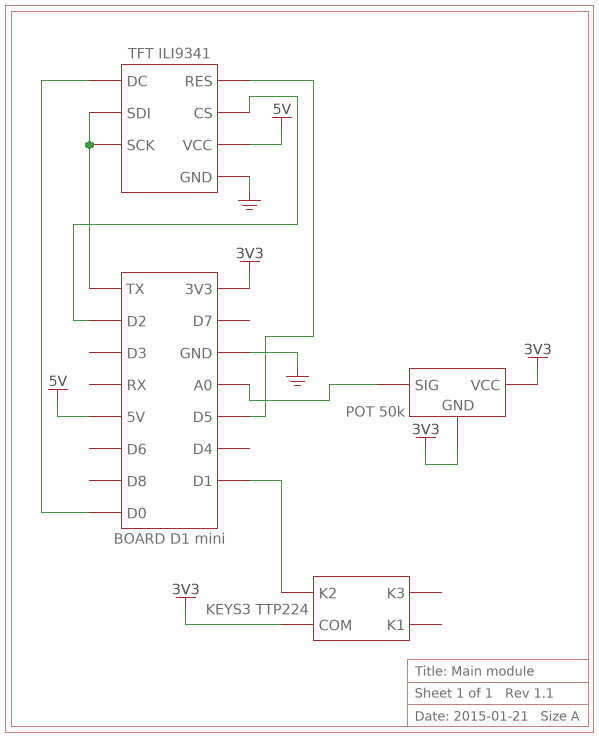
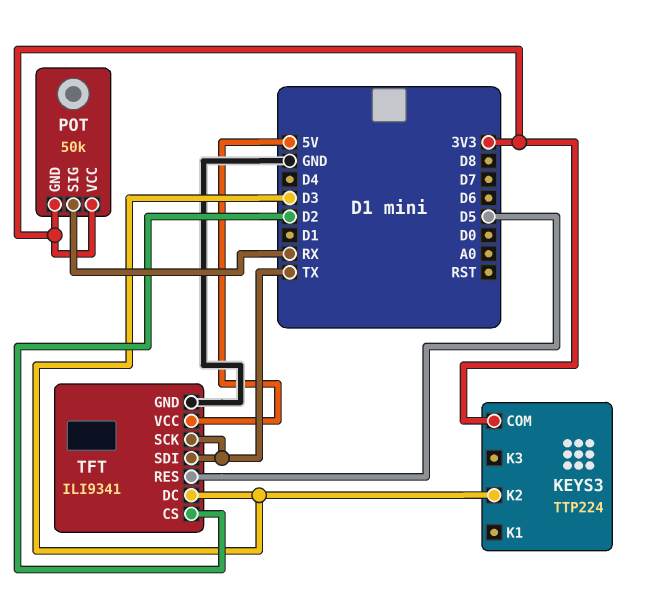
KEYS3 pin K2: D1 -> D3
POT pin SIG: A0 -> RX
TFT pin DC: D0 -> D3

